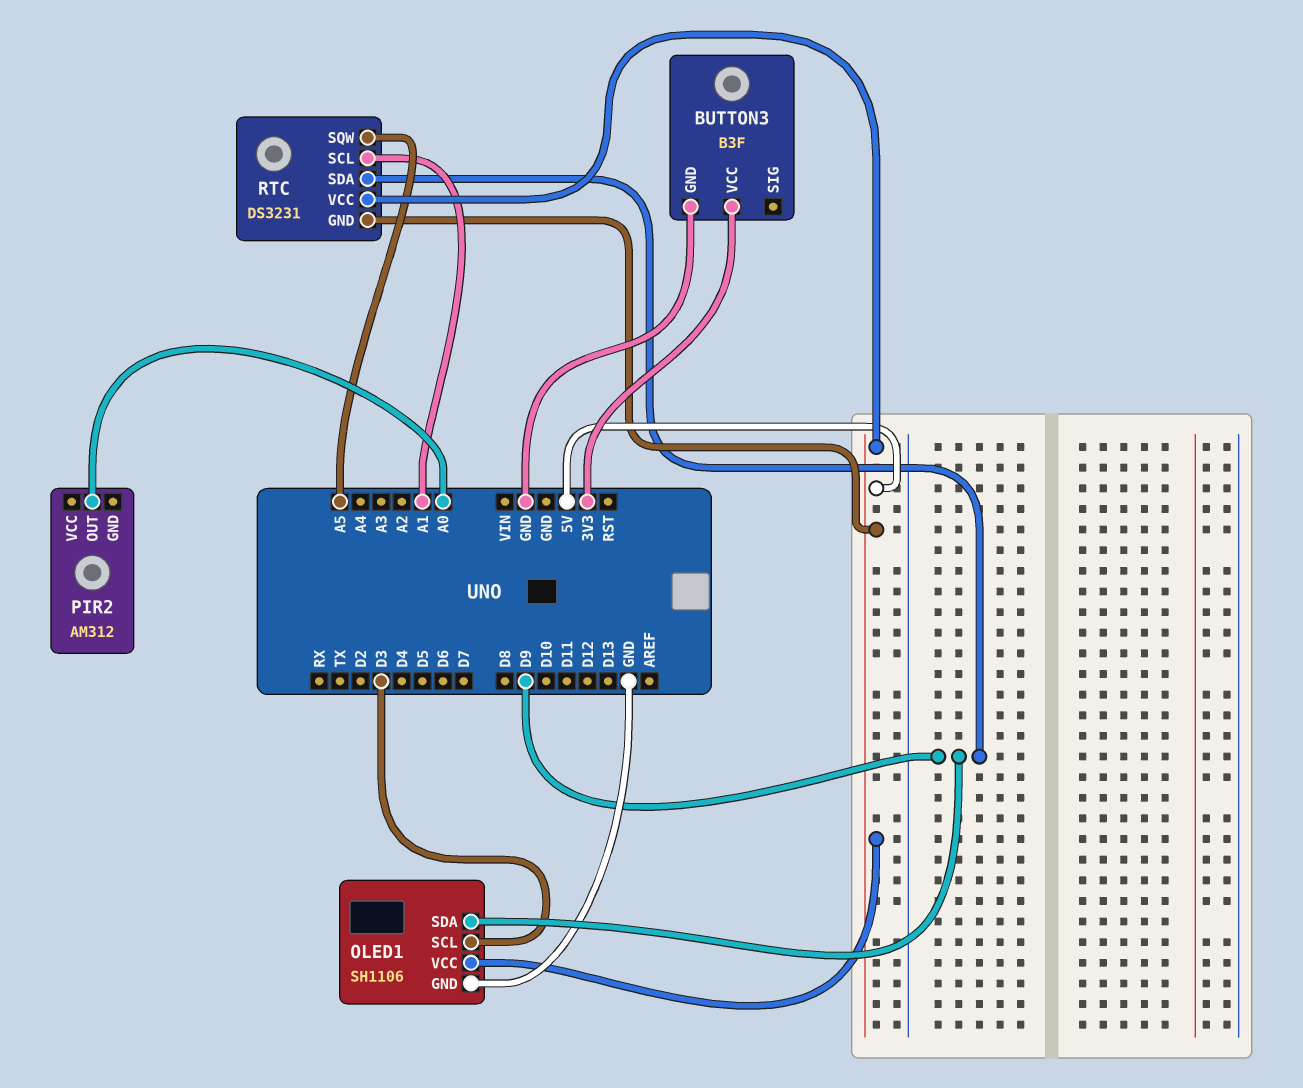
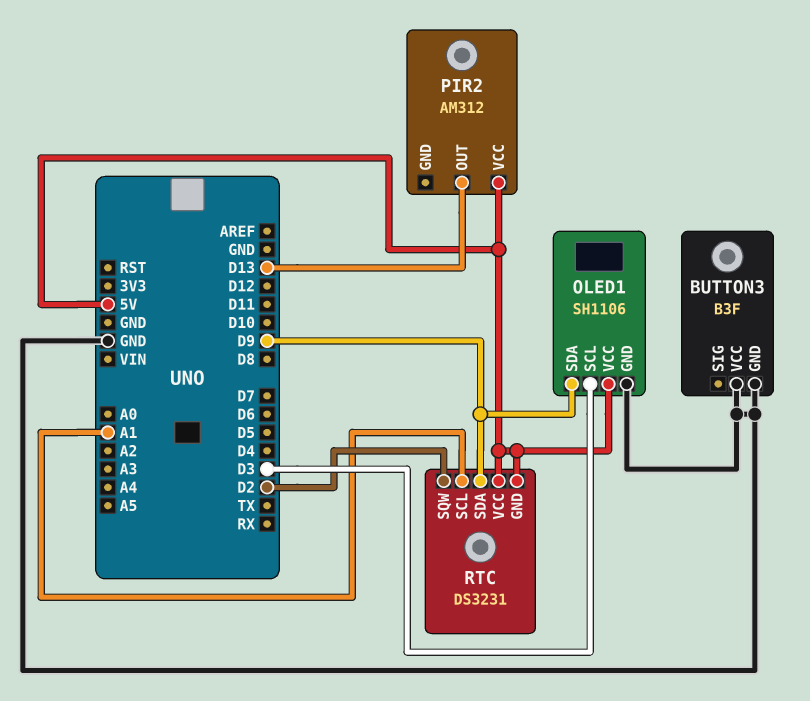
BUTTON3 pin VCC: 3V3 -> GND
PIR2 pin OUT: A0 -> D13
PIR2 pin VCC: none -> 5V
RTC pin SQW: A5 -> D2

